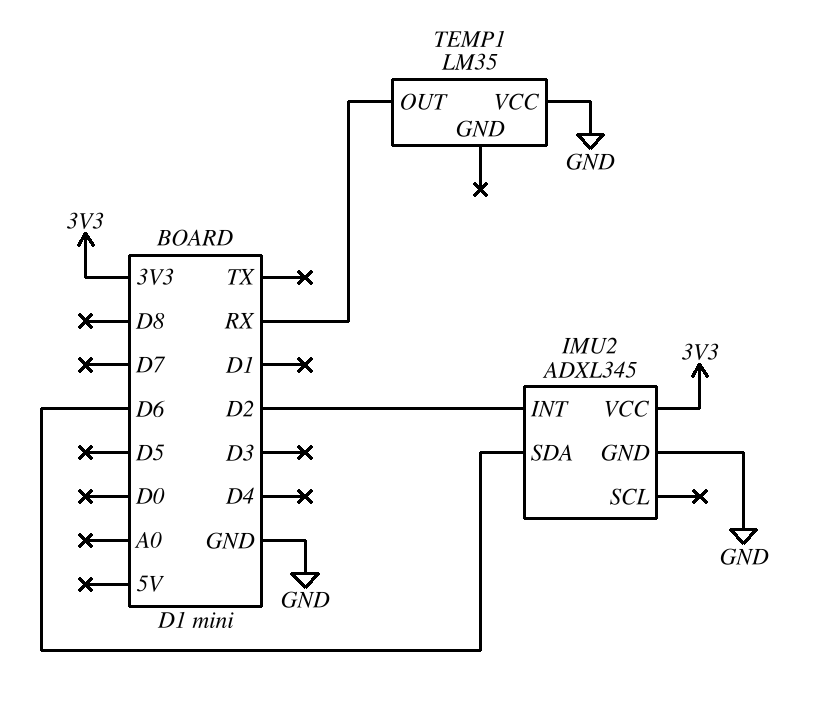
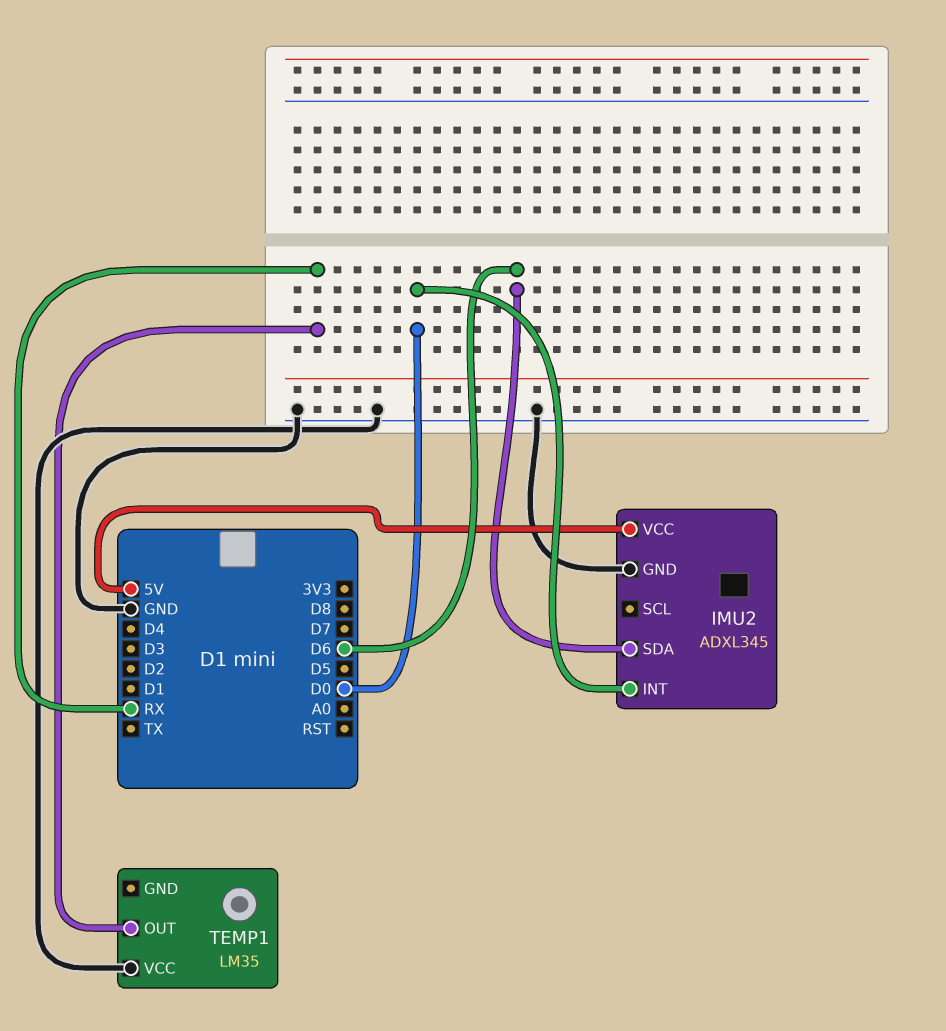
IMU2 pin INT: D2 -> D0
IMU2 pin VCC: 3V3 -> 5V

